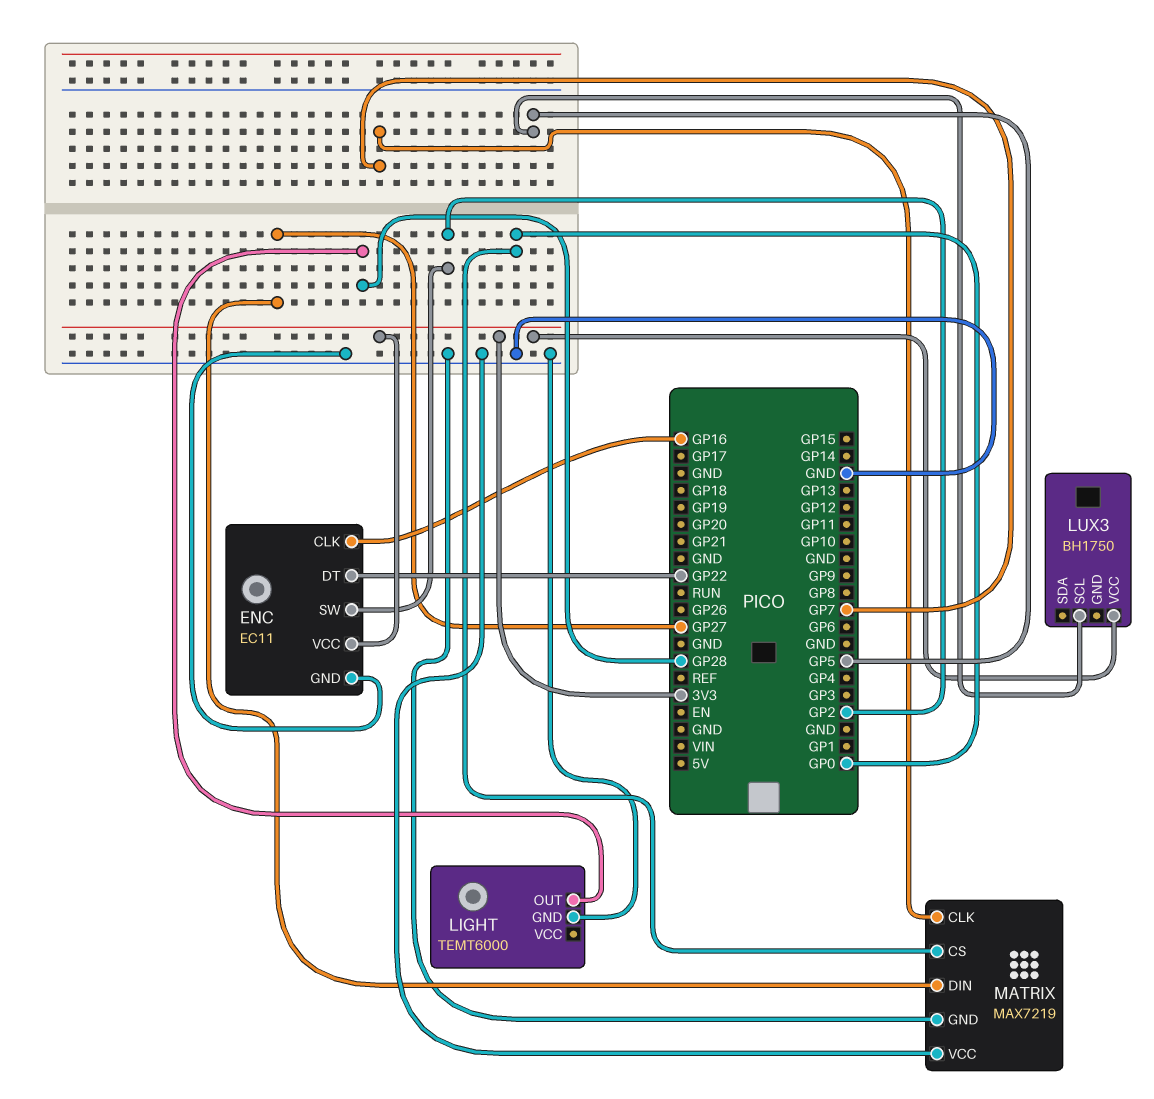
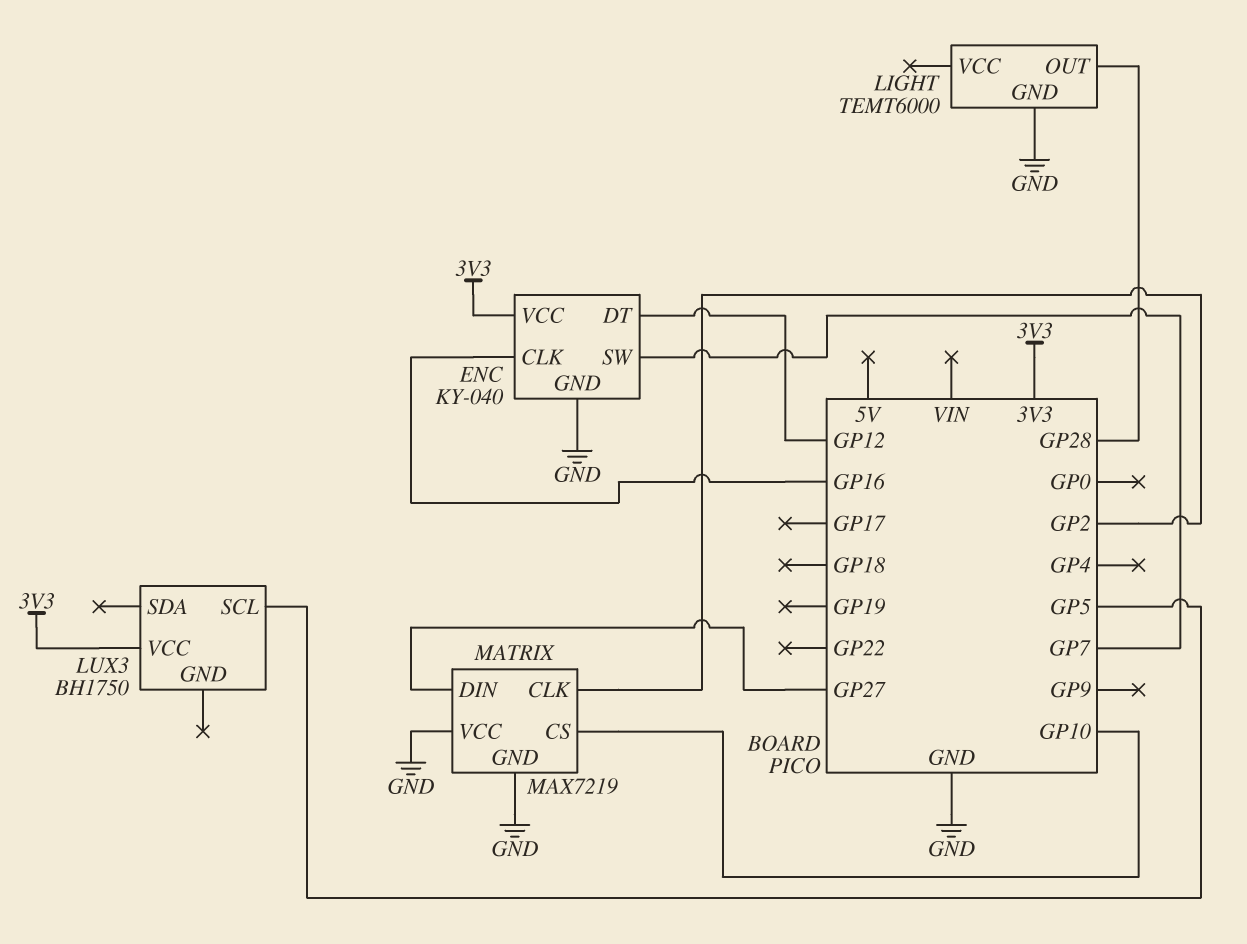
ENC: EC11 -> KY-040
ENC pin DT: GP22 -> GP12
ENC pin SW: GP2 -> GP7
MATRIX pin CLK: GP7 -> GP2
MATRIX pin CS: GP0 -> GP10

